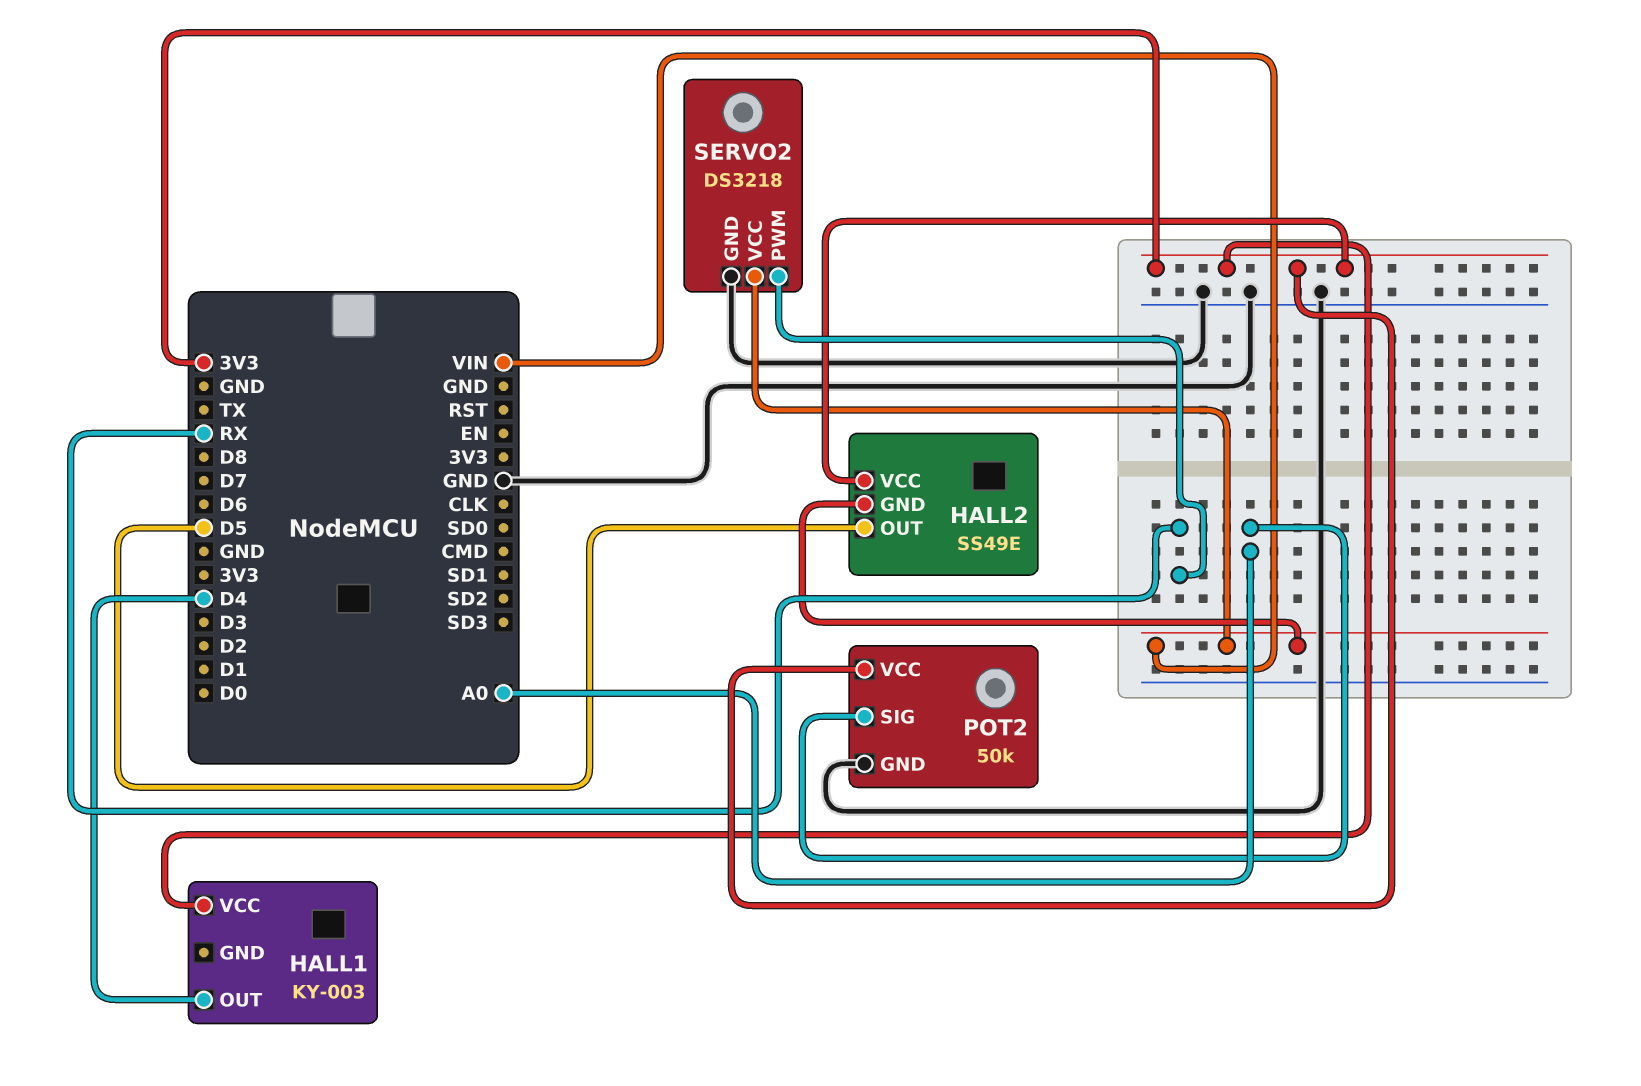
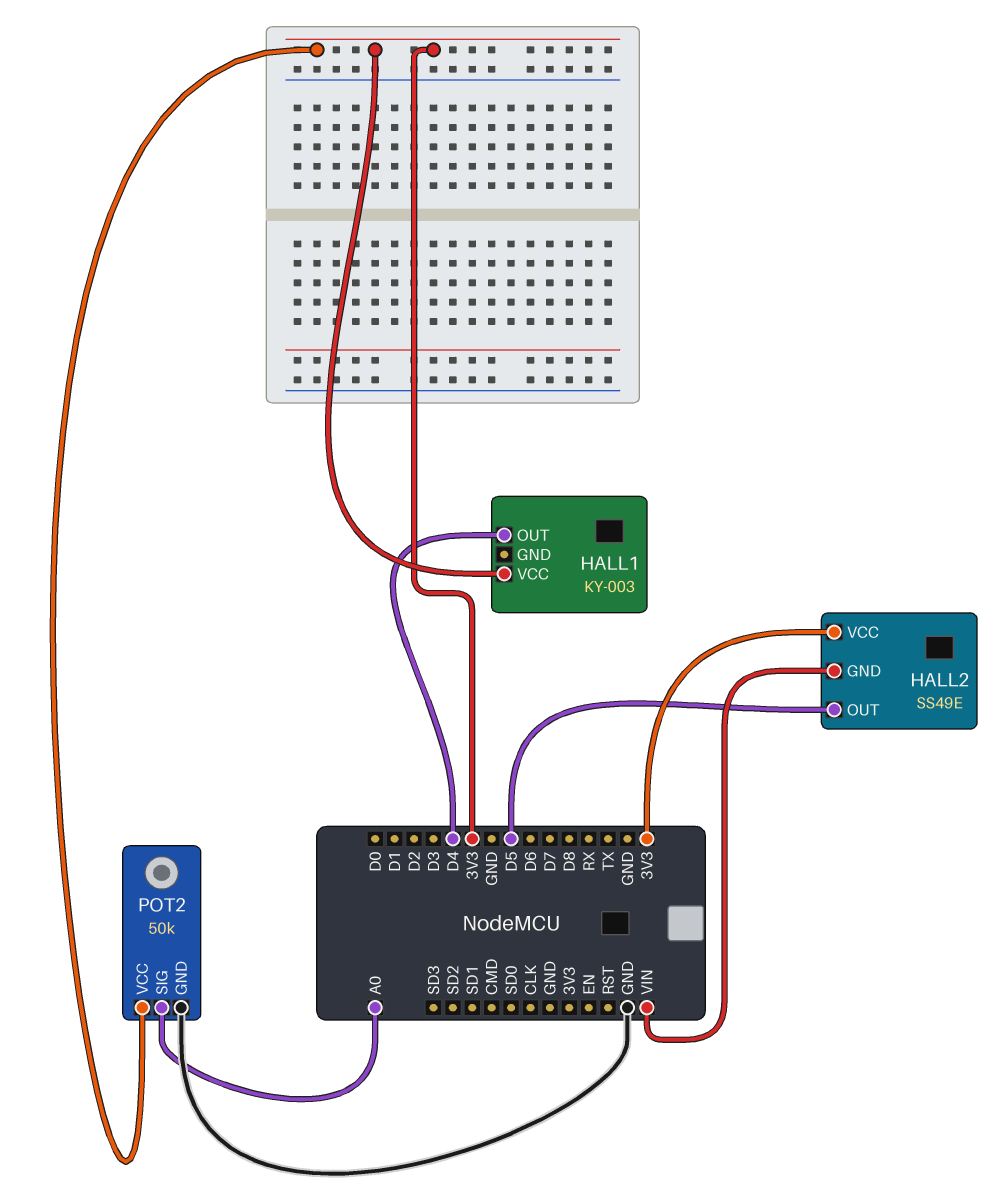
SERVO2: DS3218 -> none
SERVO2 pin GND: GND -> none
SERVO2 pin PWM: RX -> none
SERVO2 pin VCC: VIN -> none

